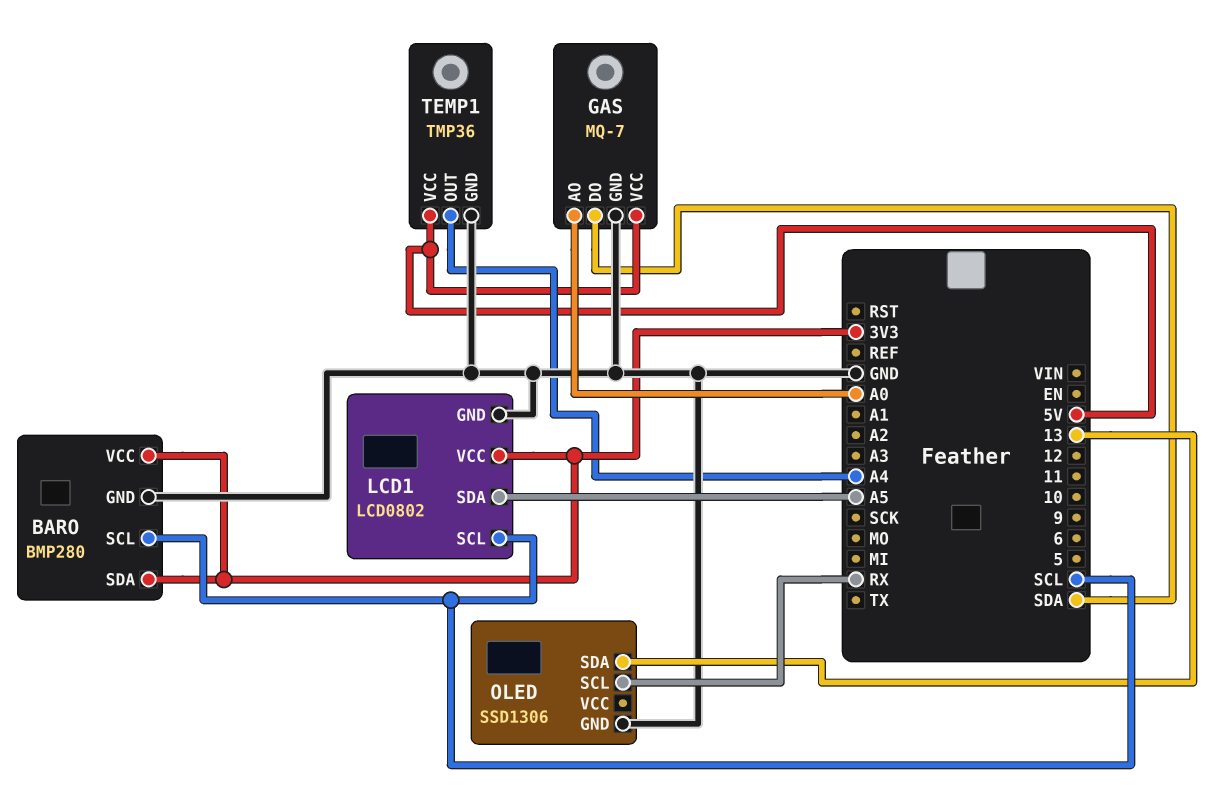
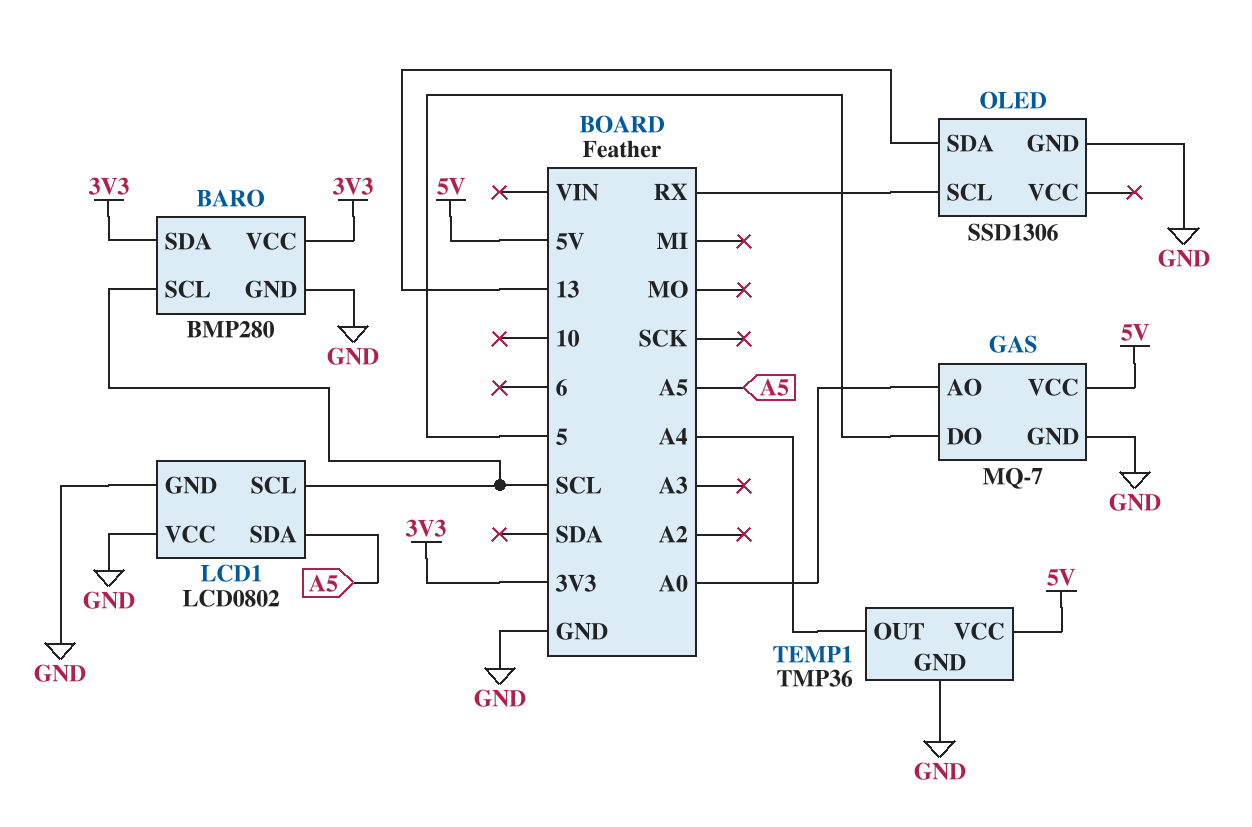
GAS pin DO: SDA -> 5
LCD1 pin VCC: 3V3 -> GND

